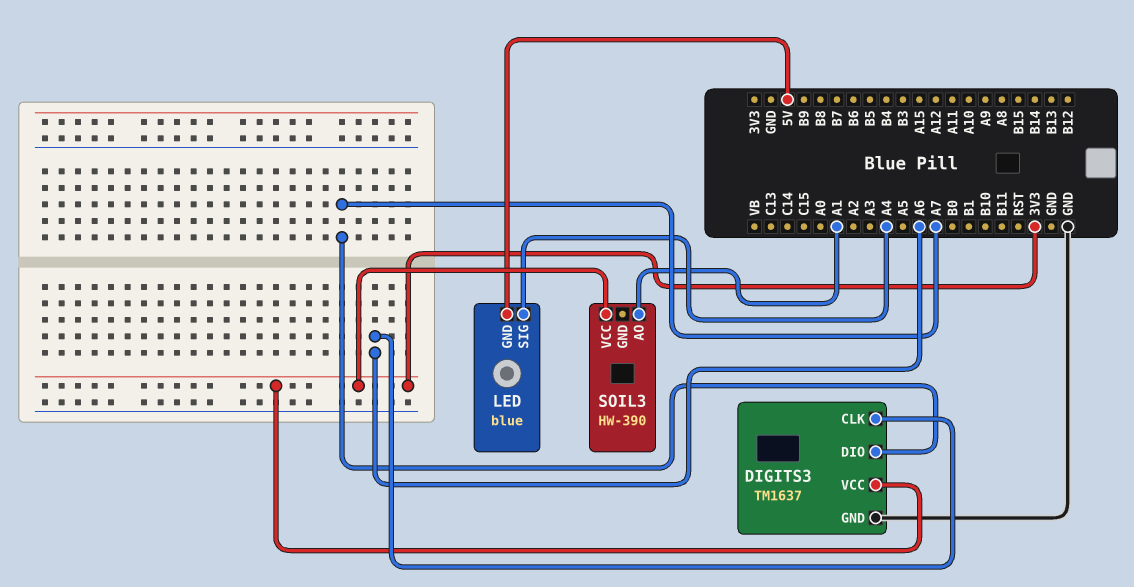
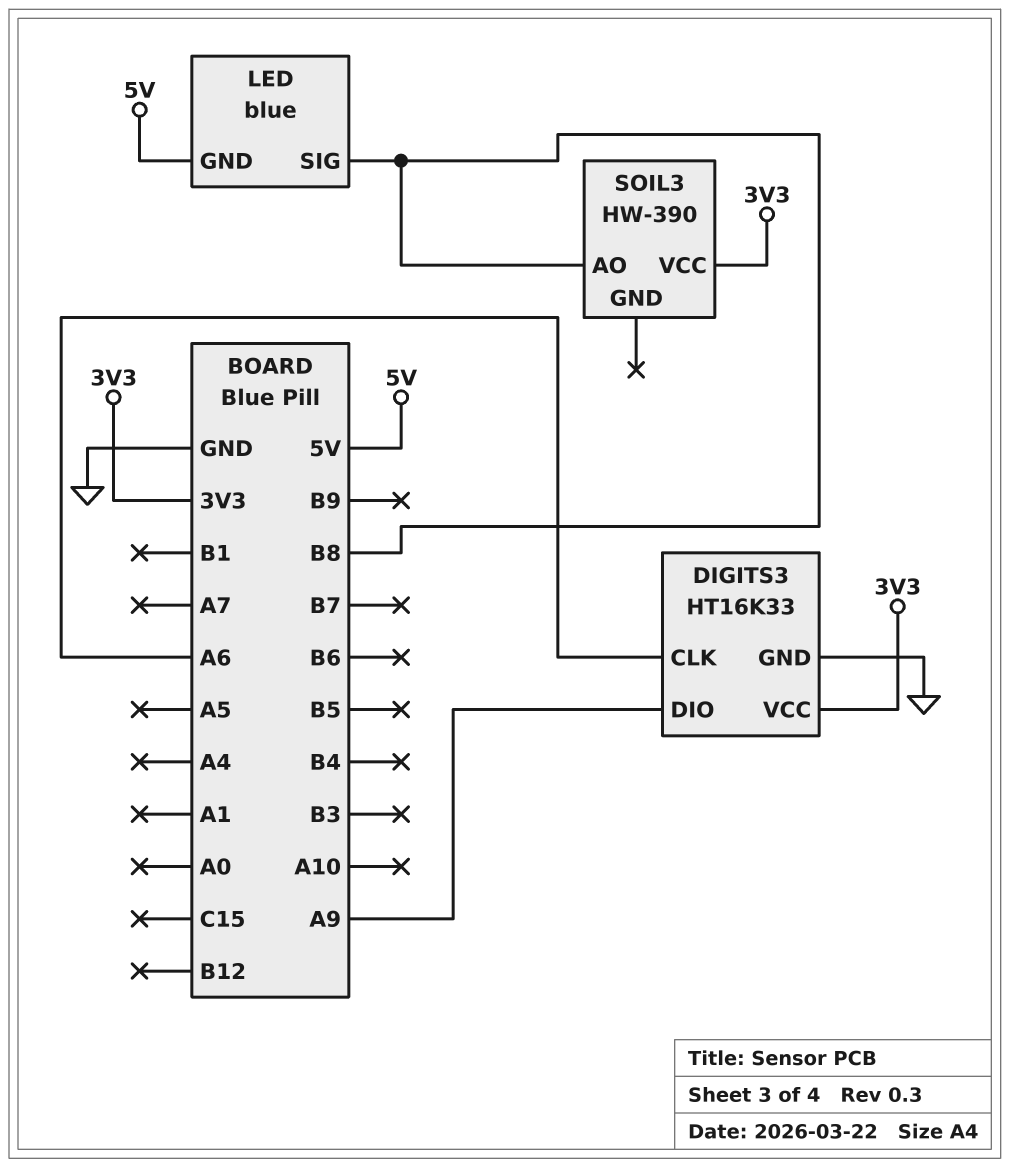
DIGITS3: TM1637 -> HT16K33
DIGITS3 pin DIO: A7 -> A9
LED pin SIG: A4 -> B8
SOIL3 pin AO: A1 -> B8

